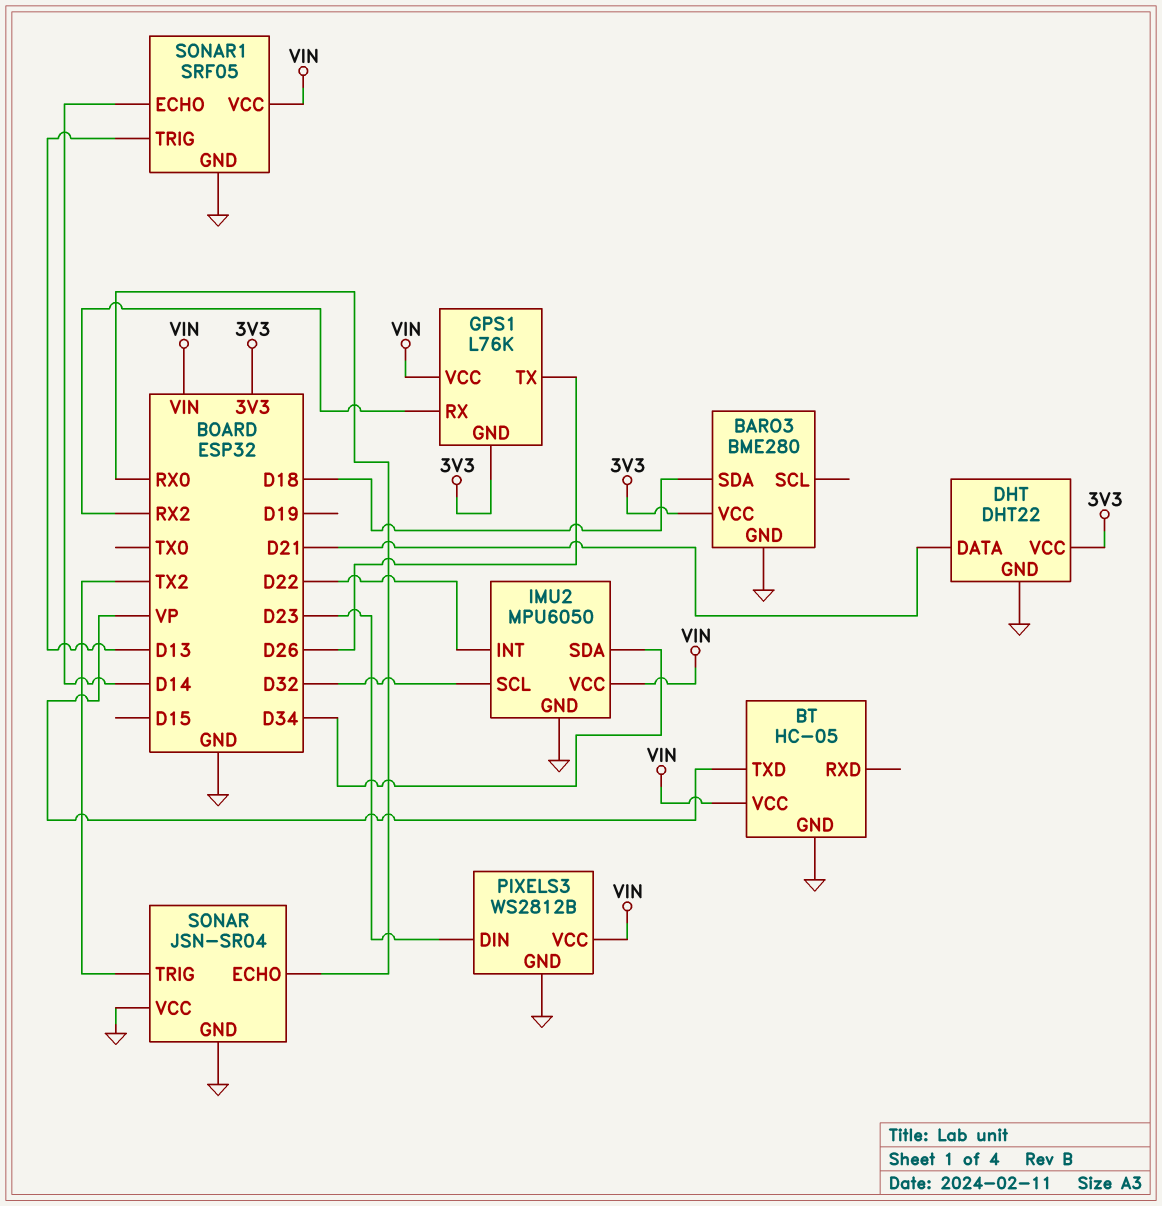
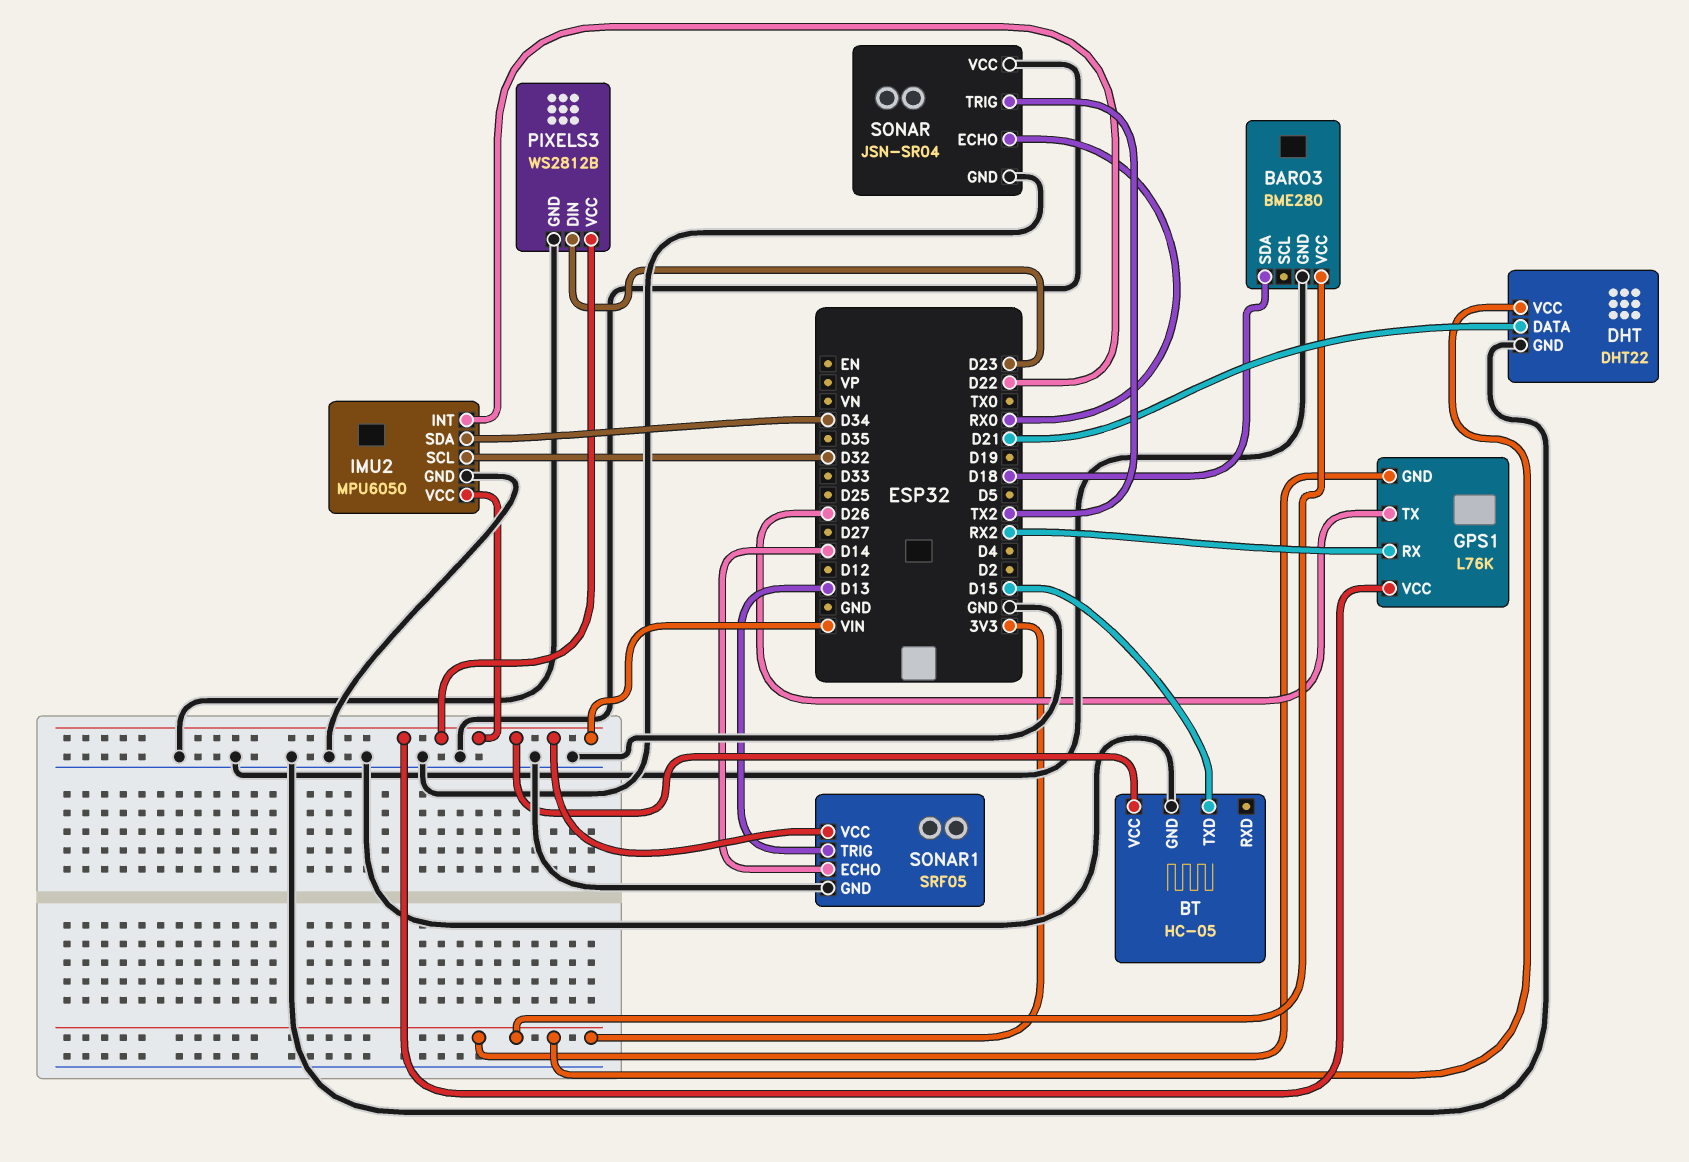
BT pin TXD: VP -> D15

